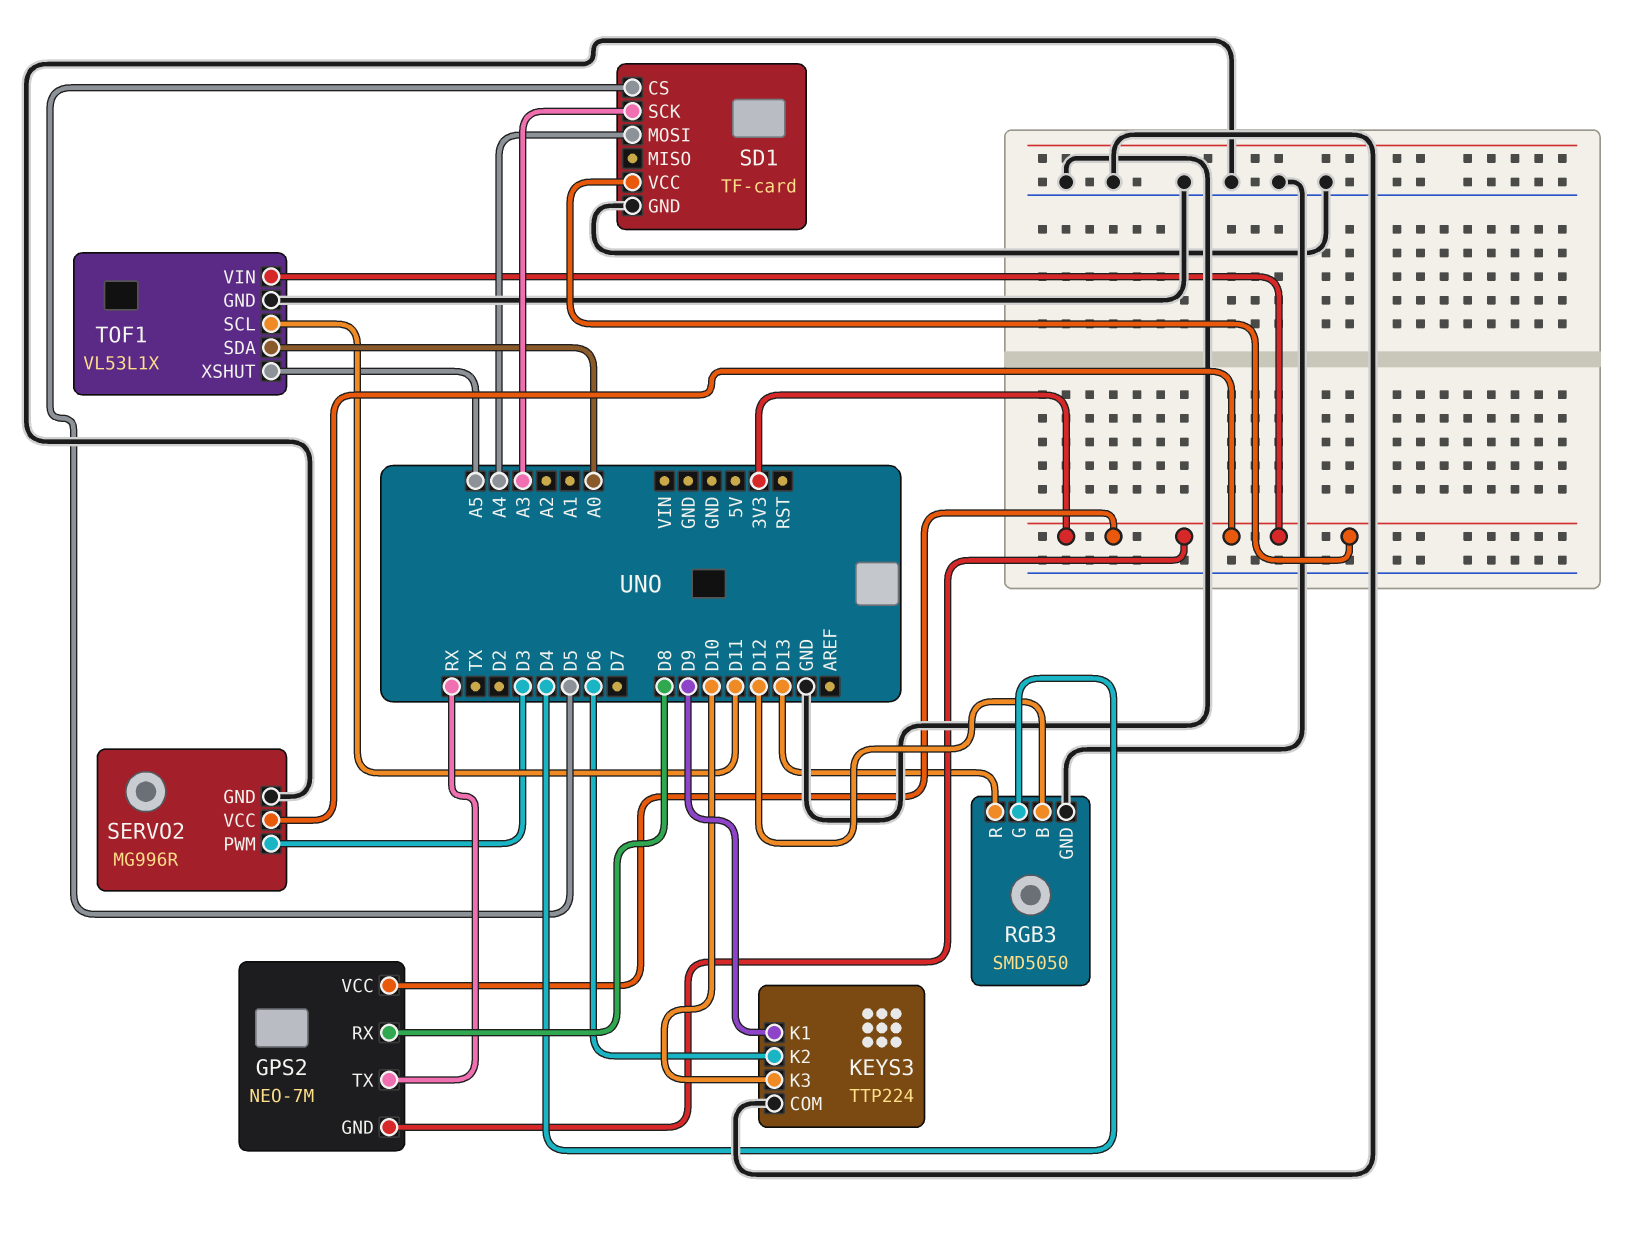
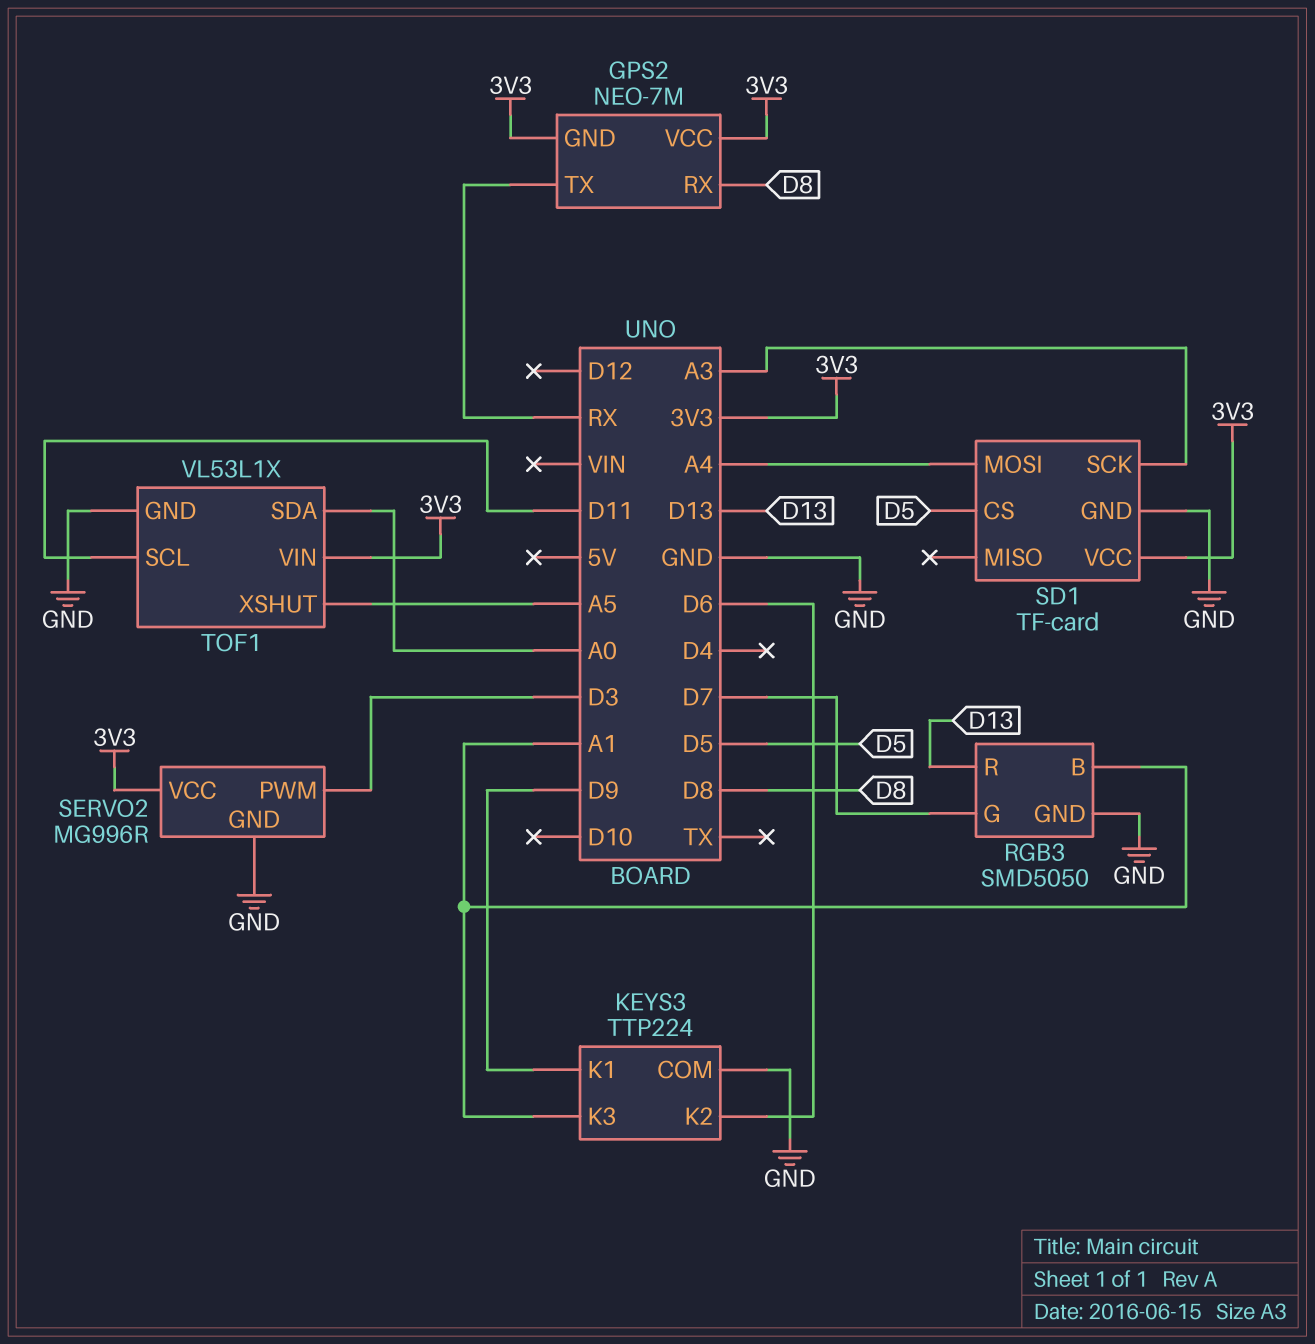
KEYS3 pin K3: D10 -> A1
RGB3 pin B: D12 -> A1
RGB3 pin G: D4 -> D7

